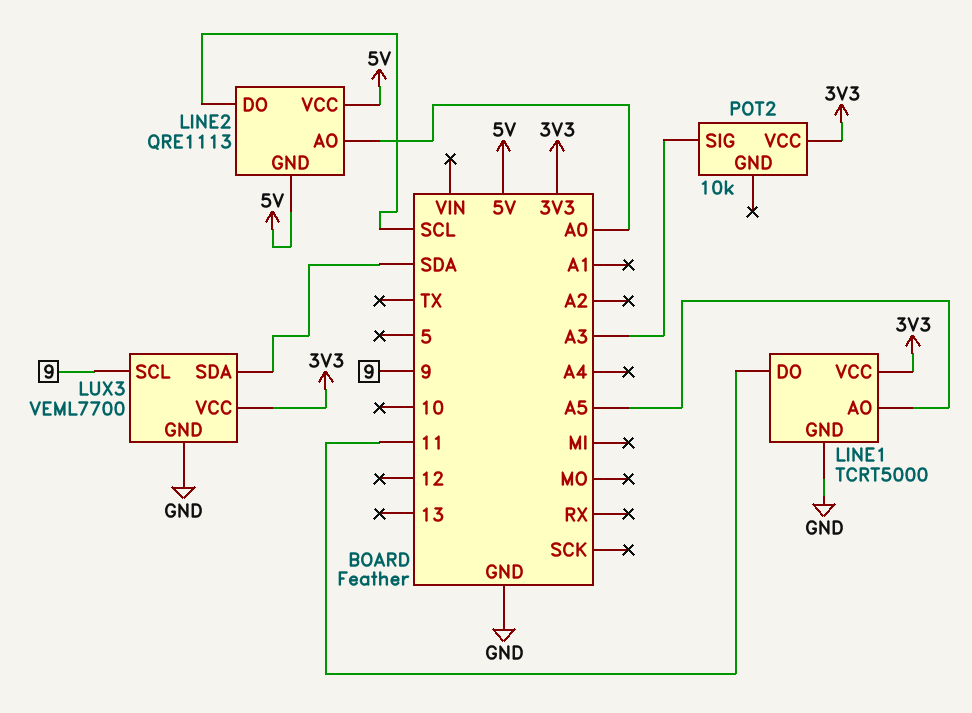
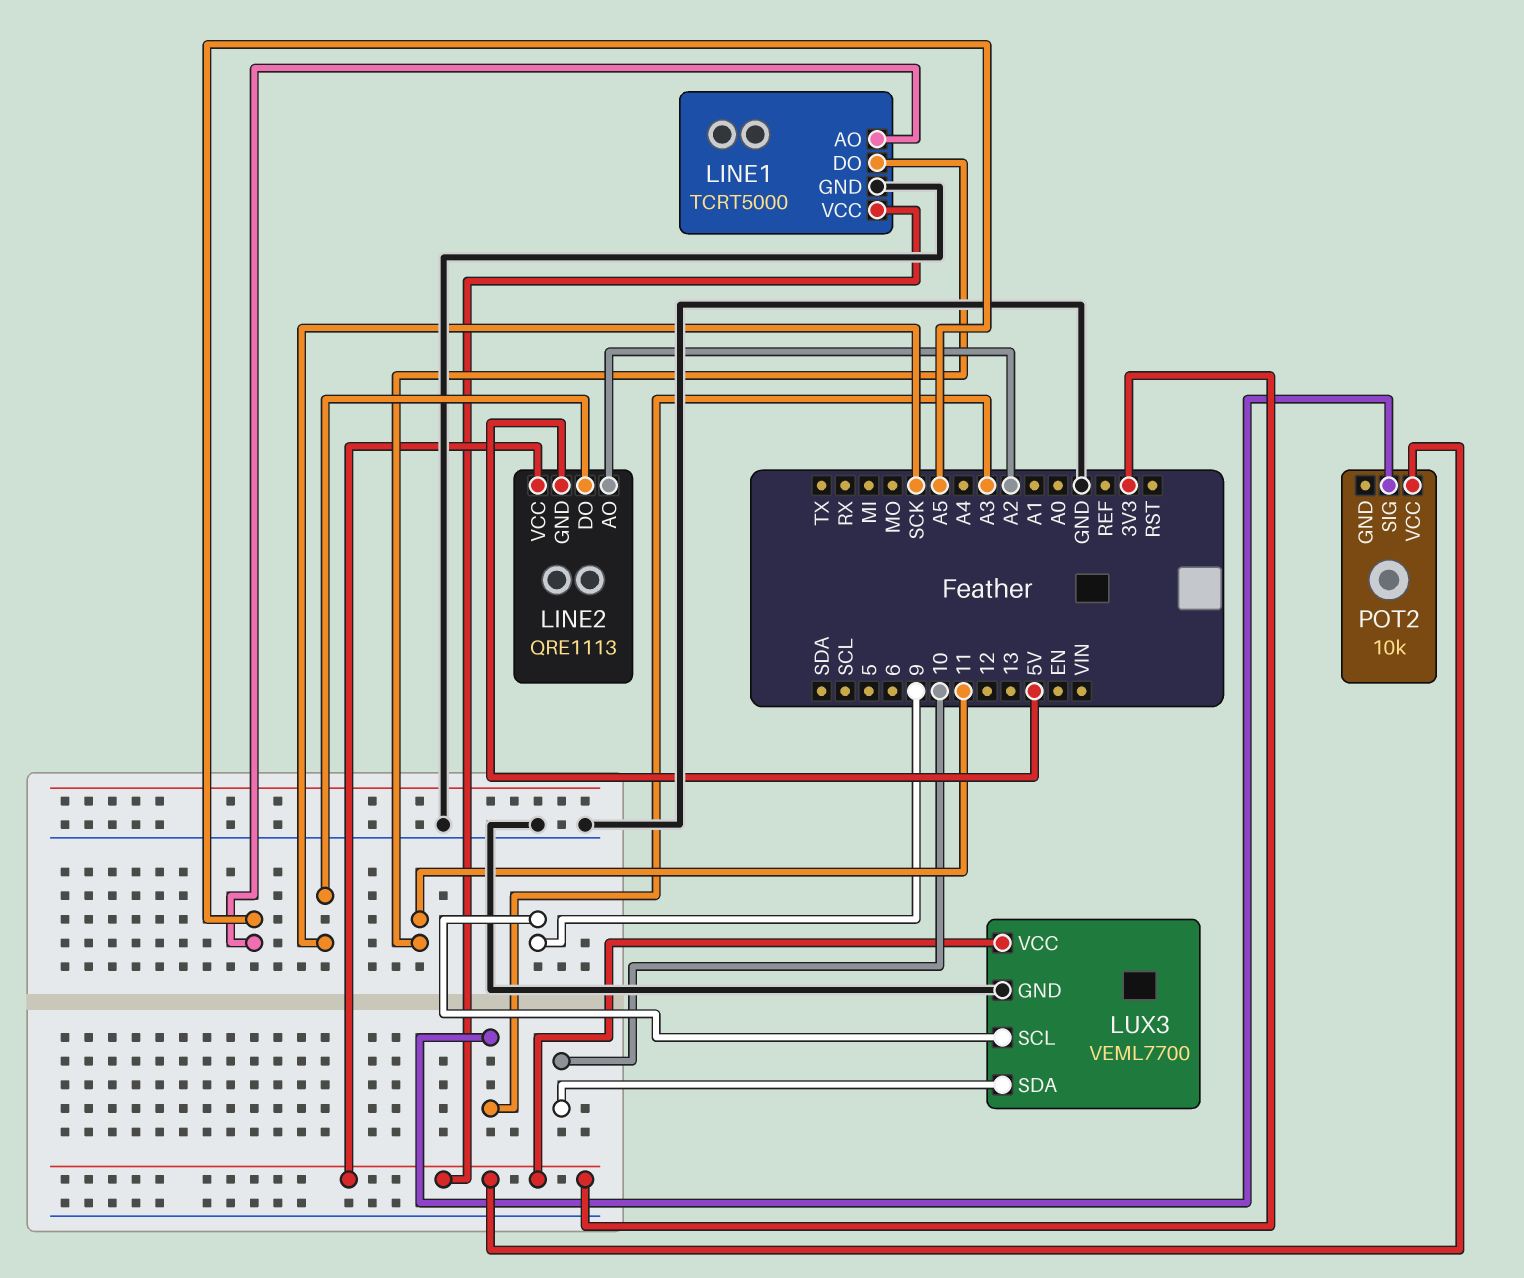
LINE2 pin AO: A0 -> A2
LINE2 pin DO: SCL -> SCK
LINE2 pin VCC: 5V -> 3V3
LUX3 pin SDA: SDA -> 10

